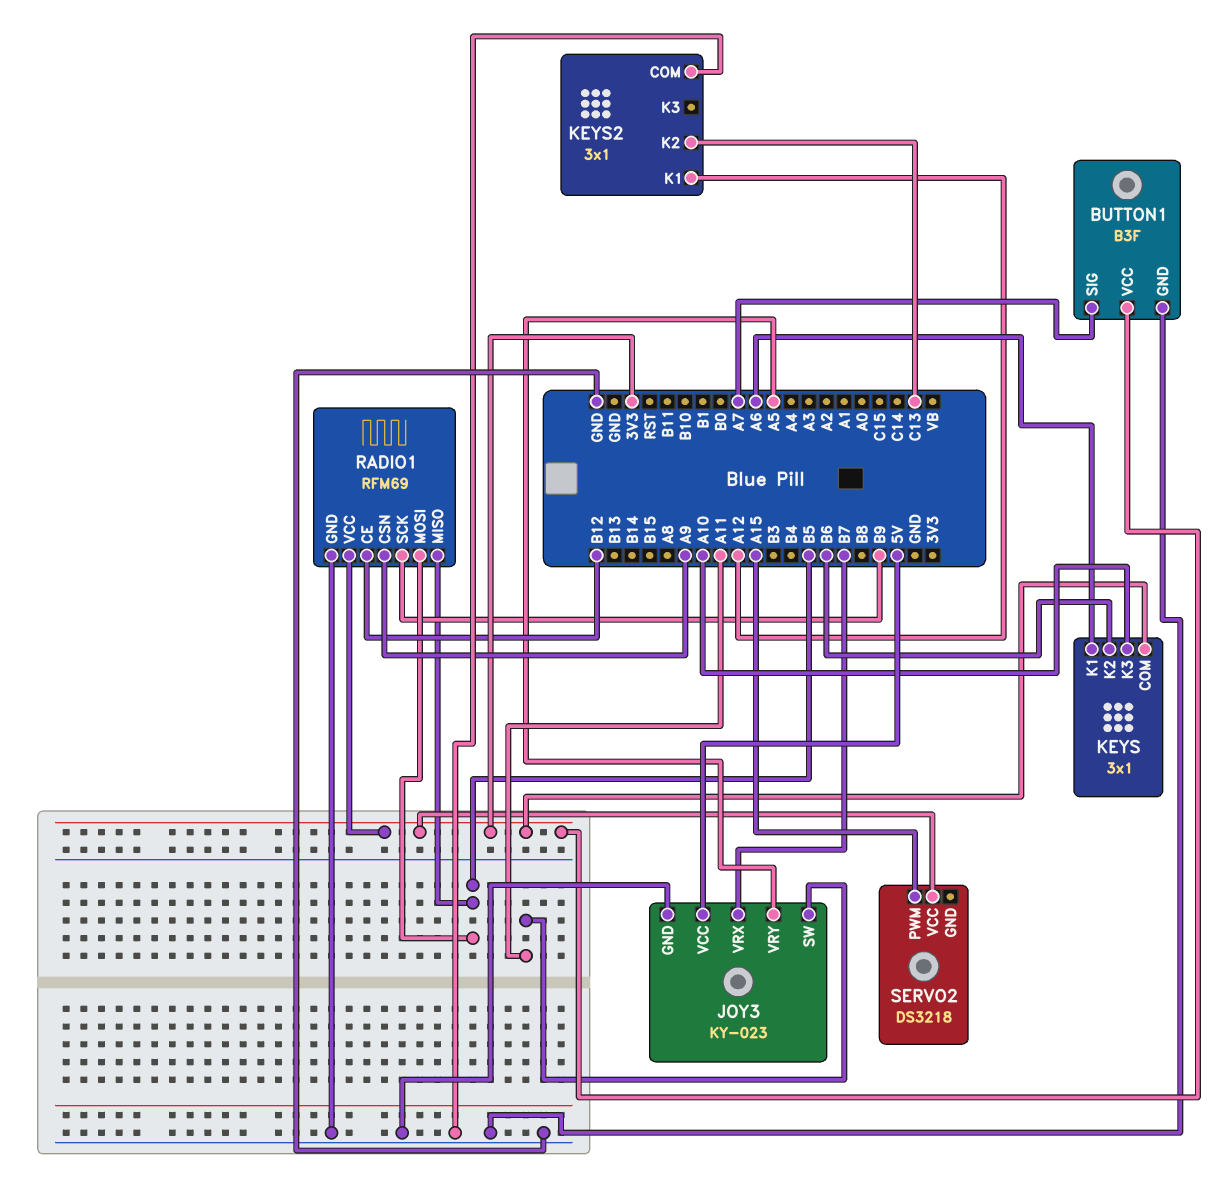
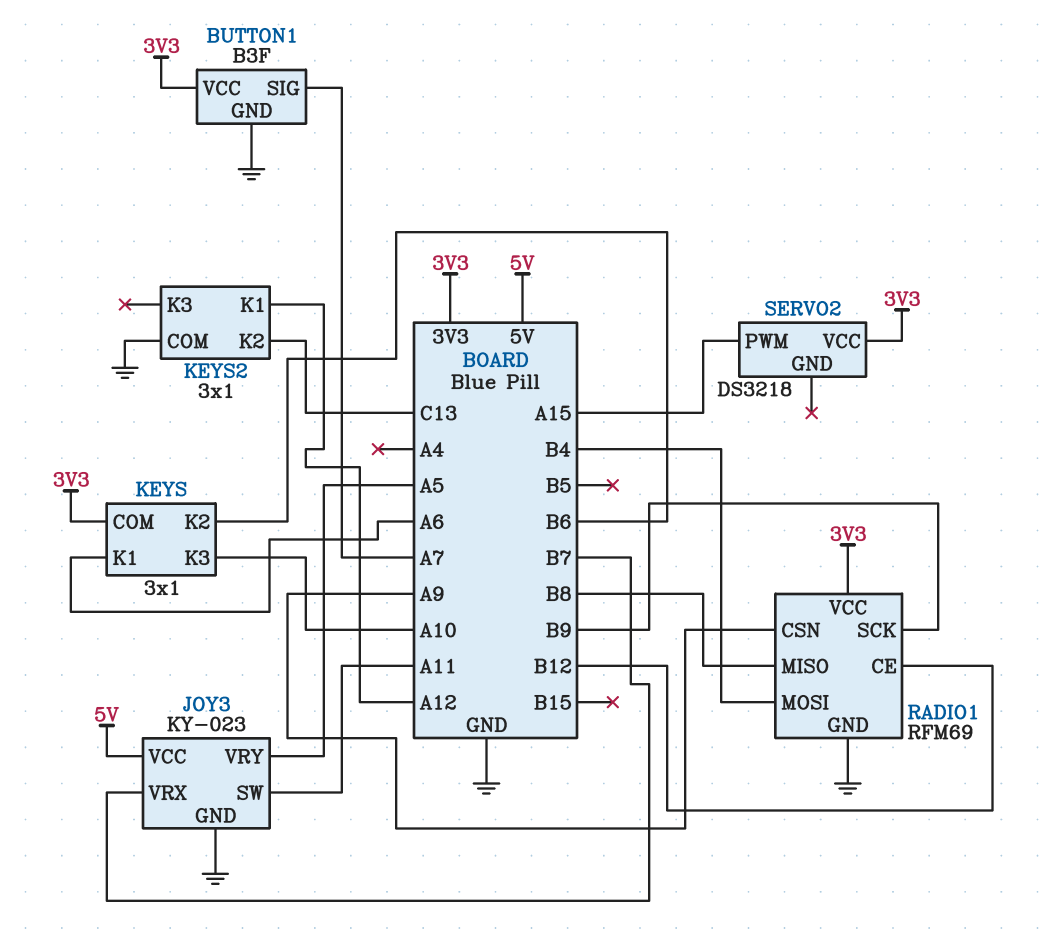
RADIO1 pin MISO: B5 -> B8
RADIO1 pin MOSI: B5 -> B4

